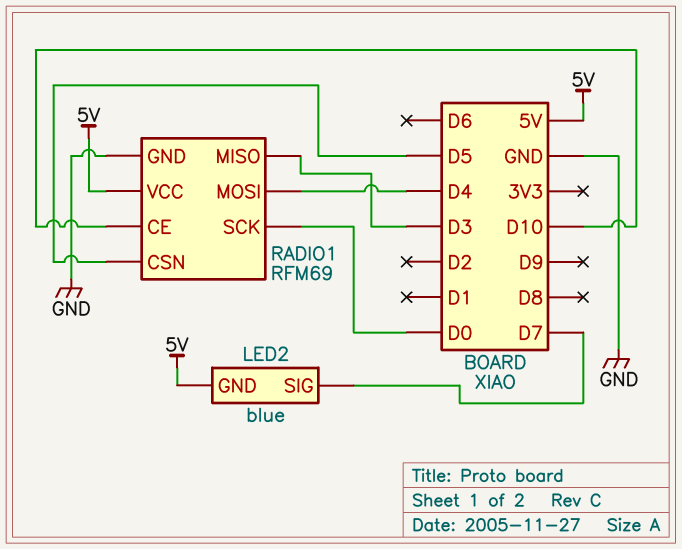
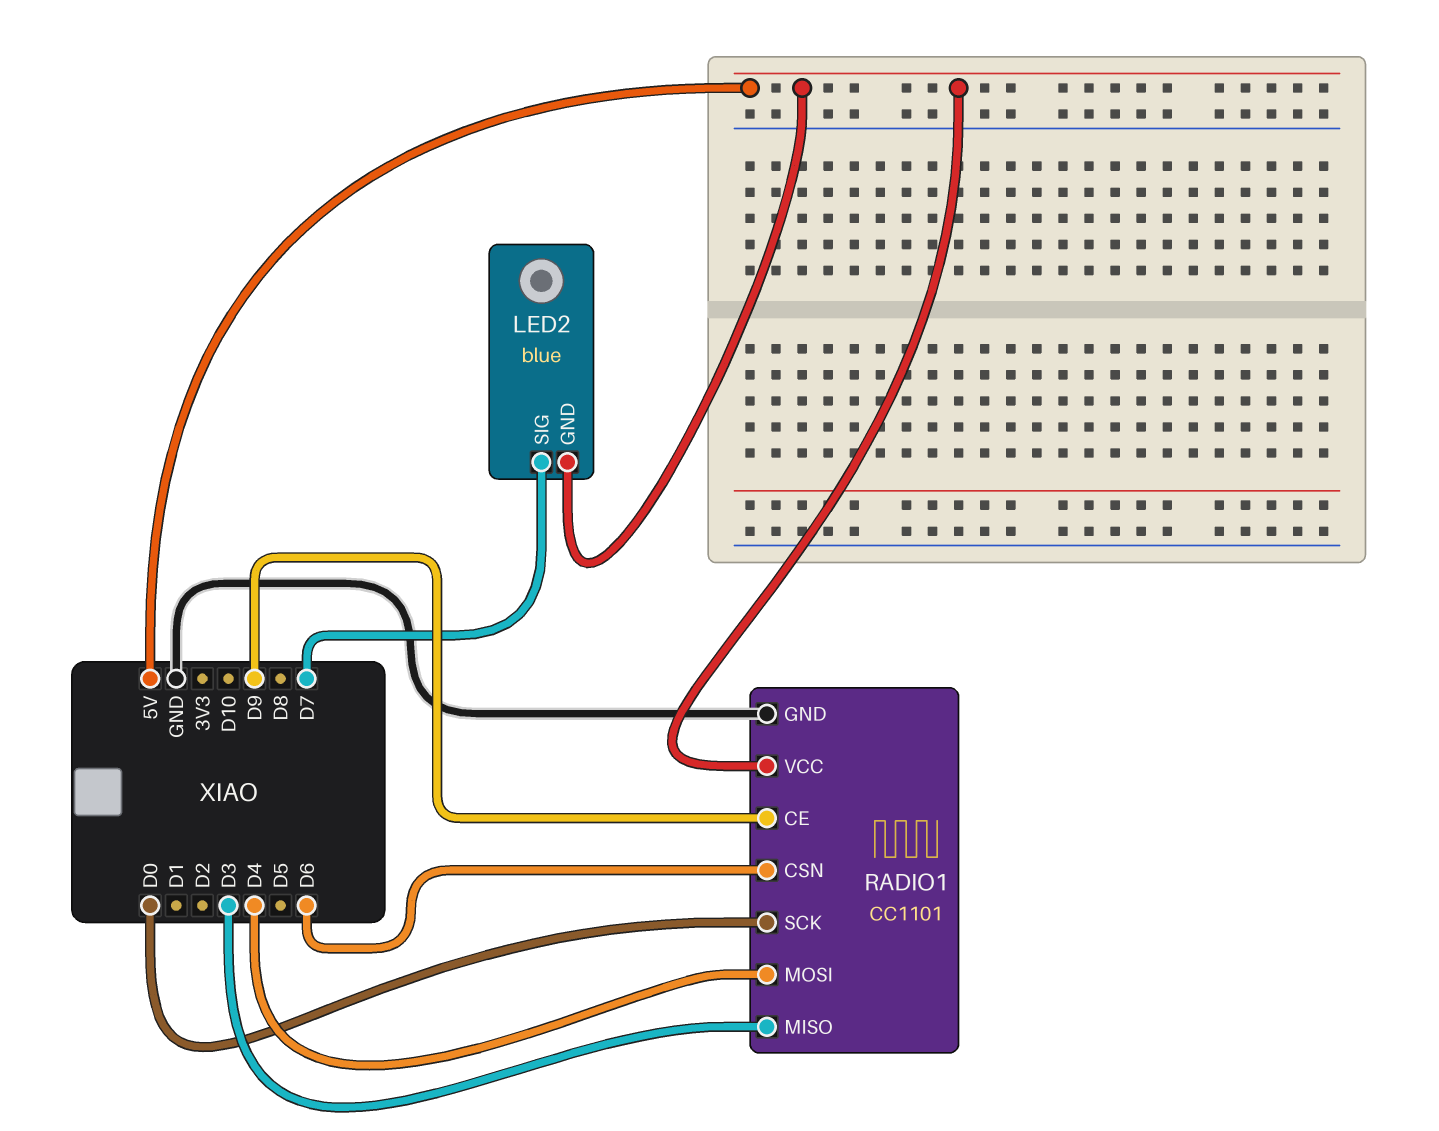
RADIO1: RFM69 -> CC1101
RADIO1 pin CE: D10 -> D9
RADIO1 pin CSN: D5 -> D6

